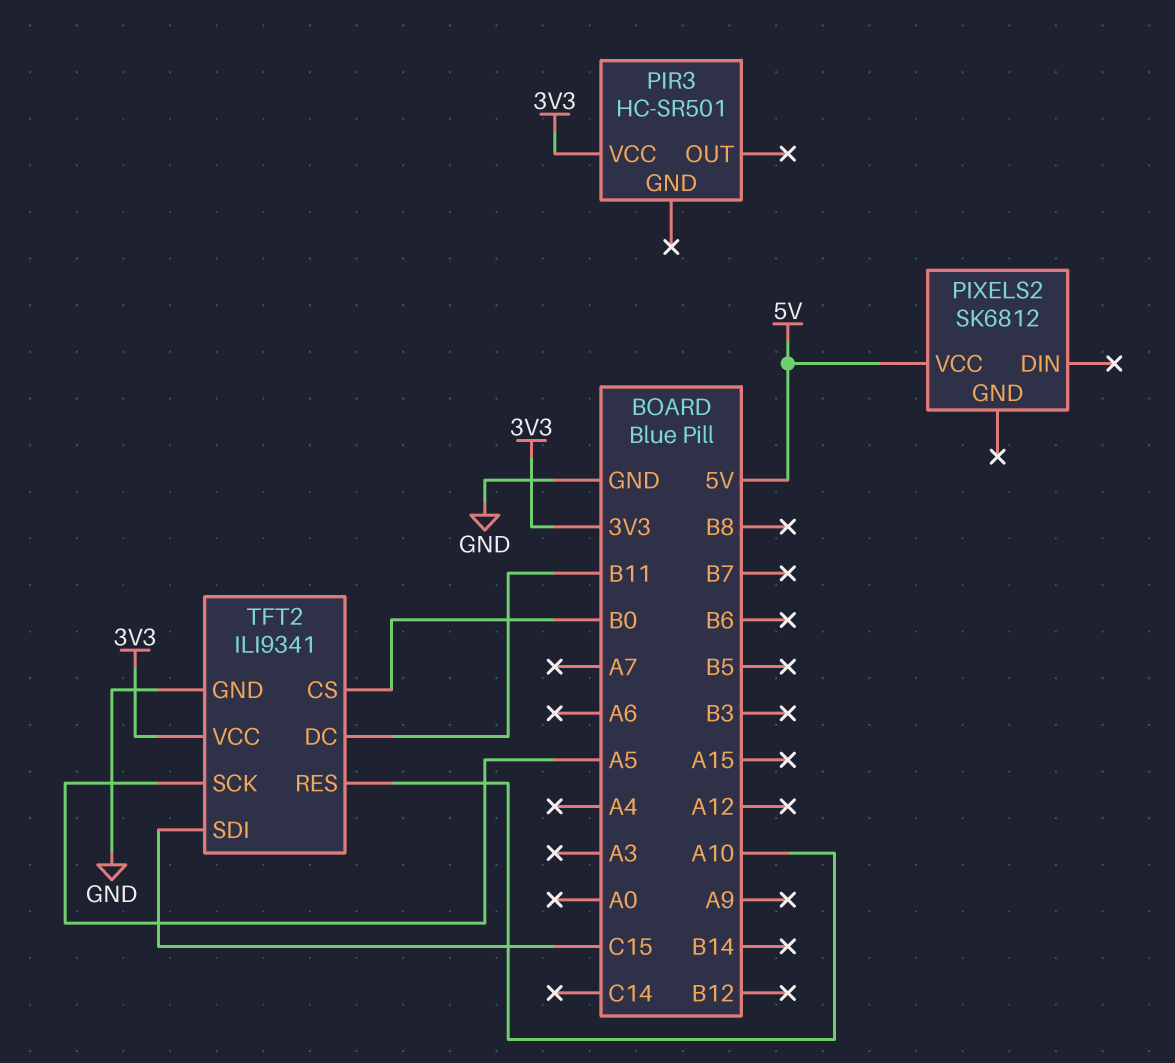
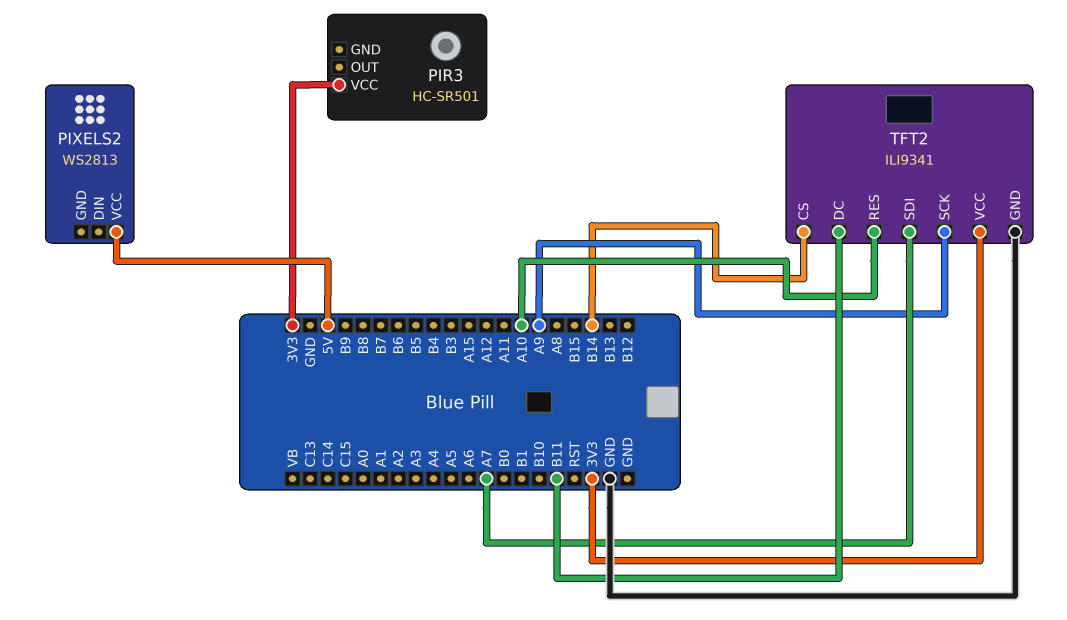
PIXELS2: SK6812 -> WS2813
TFT2 pin CS: B0 -> B14
TFT2 pin SCK: A5 -> A9
TFT2 pin SDI: C15 -> A7

